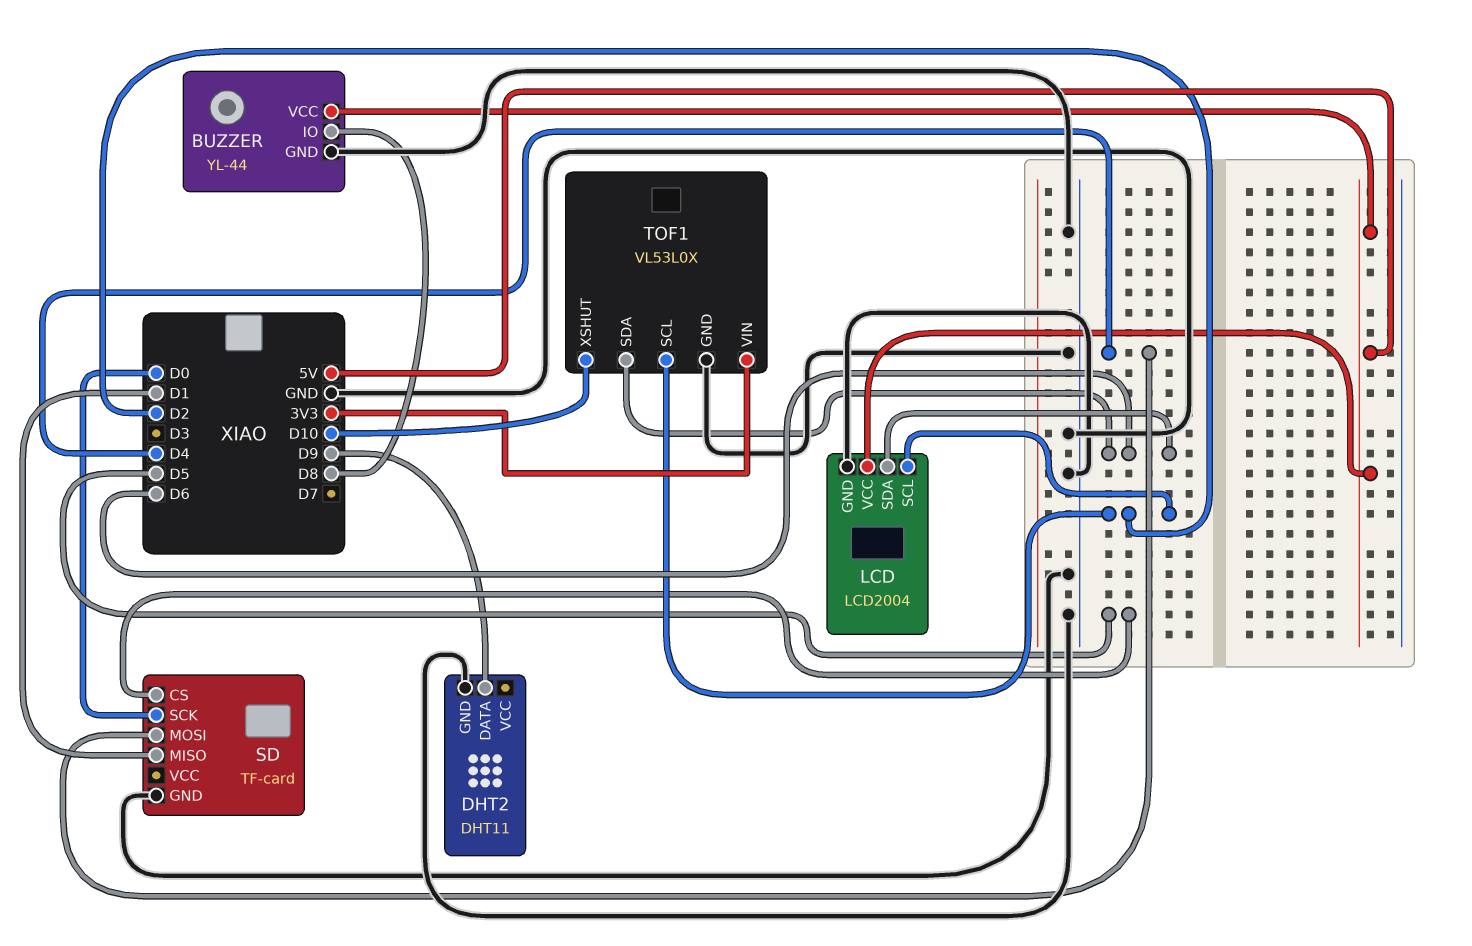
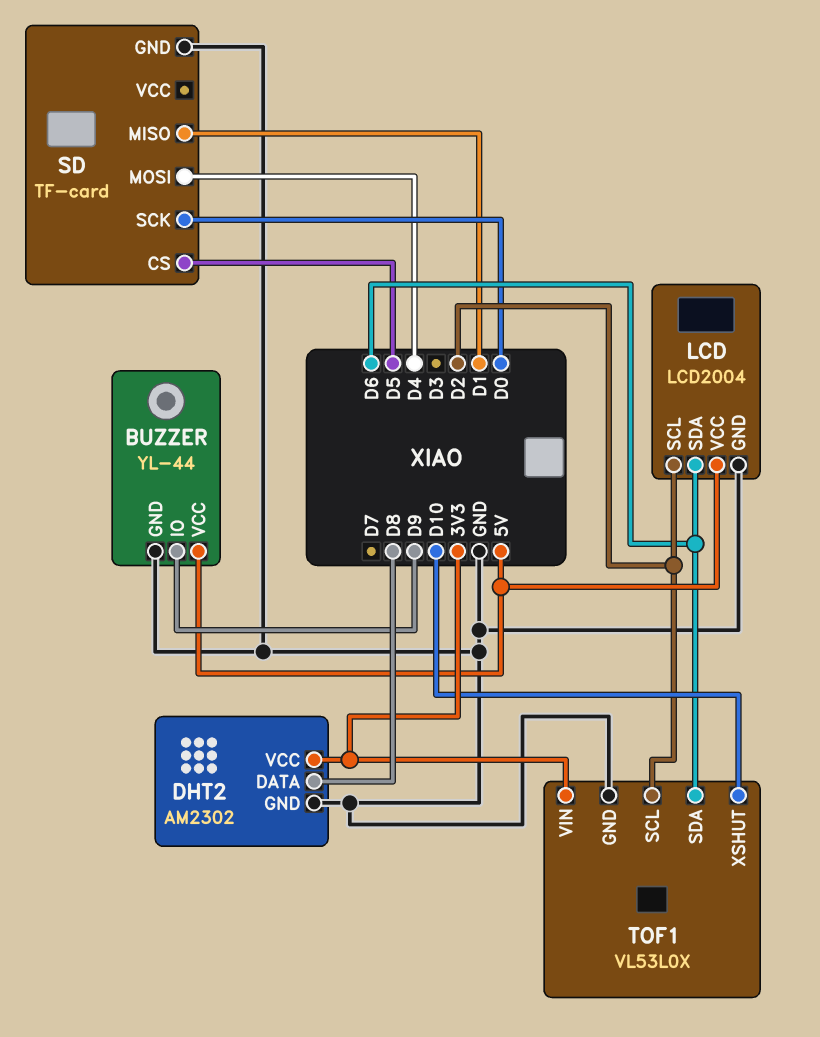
BUZZER pin IO: D8 -> D9
DHT2: DHT11 -> AM2302
DHT2 pin DATA: D9 -> D8
DHT2 pin VCC: none -> 3V3

